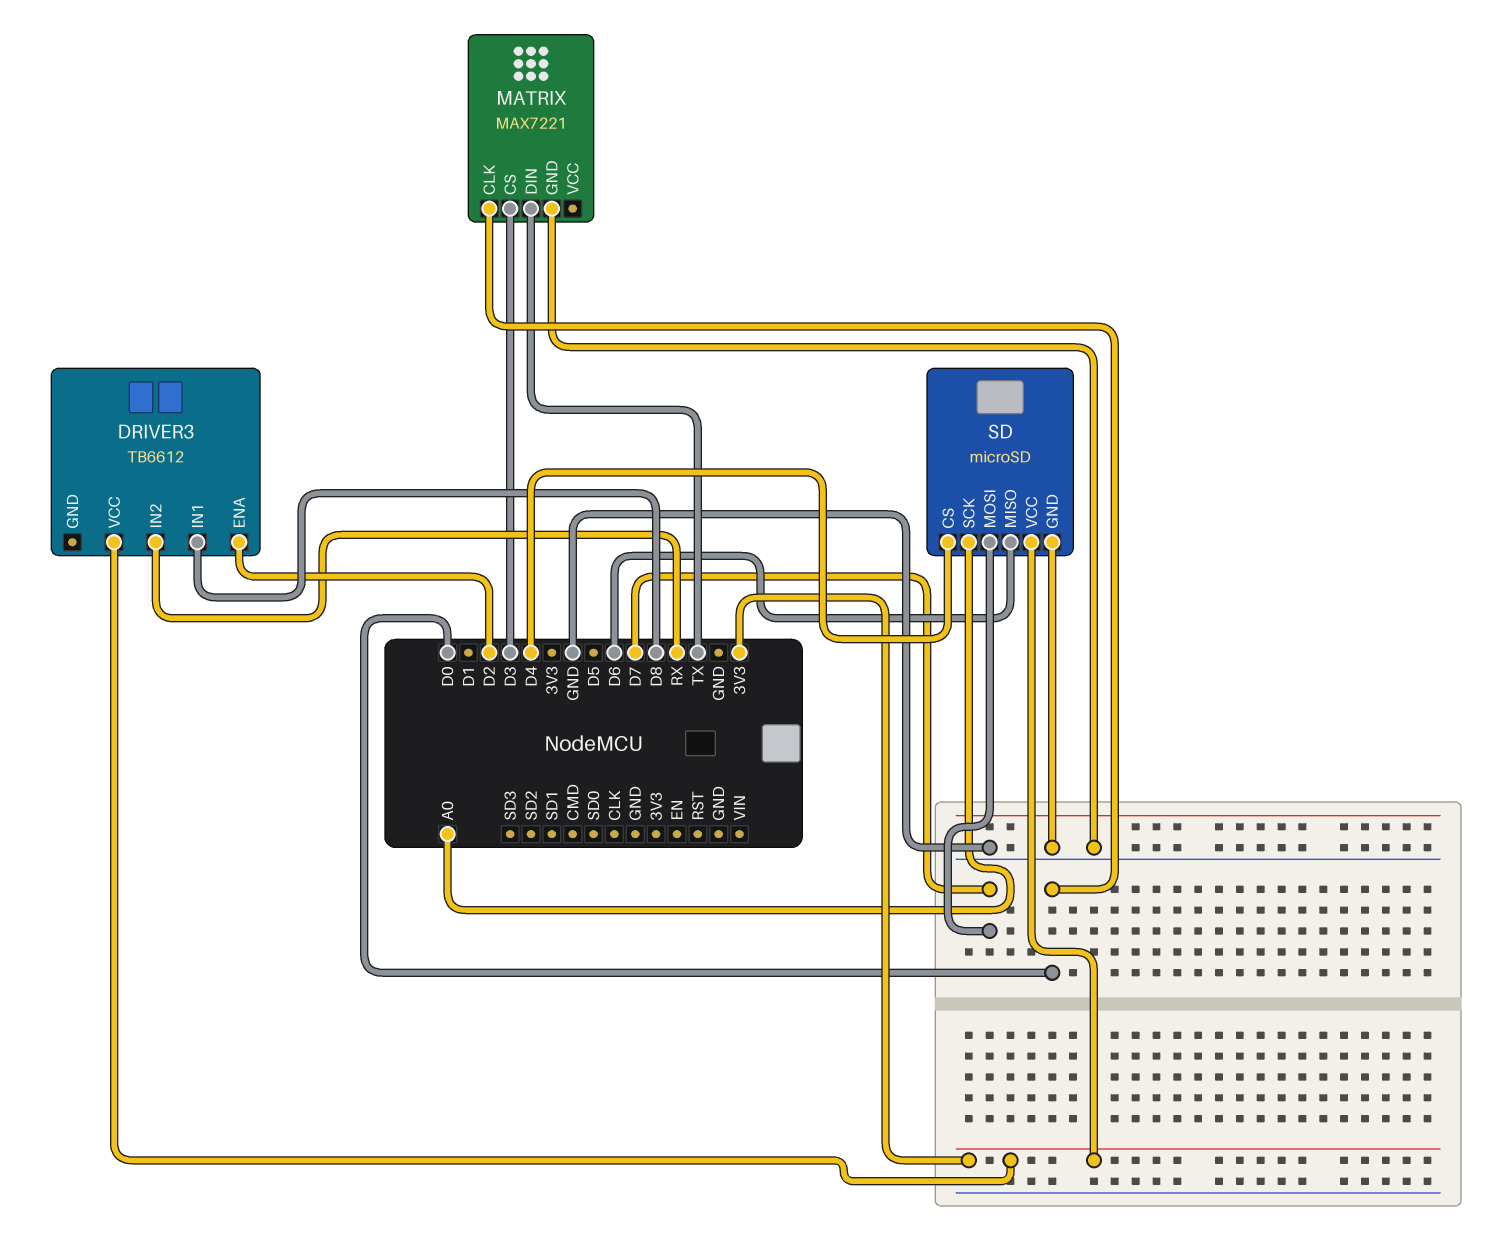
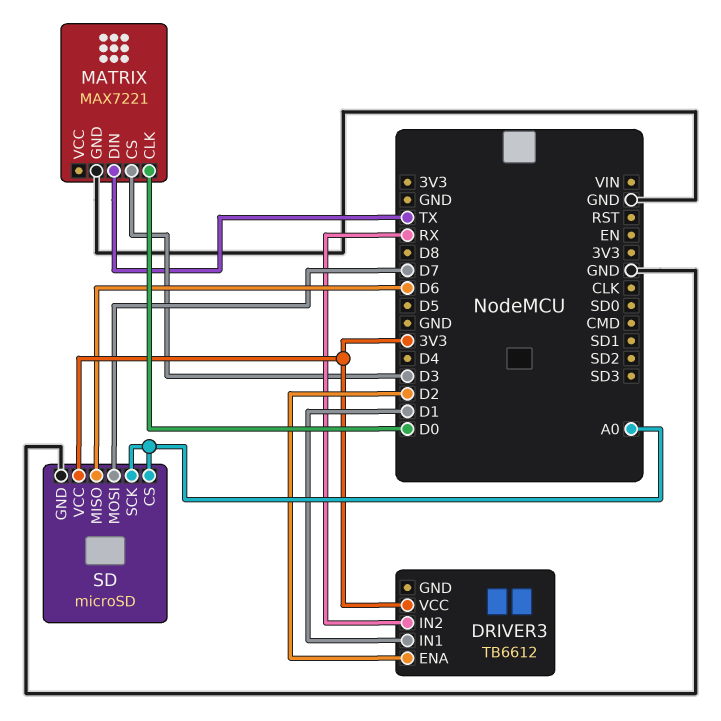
DRIVER3 pin IN1: D8 -> D1
SD pin CS: D4 -> A0

